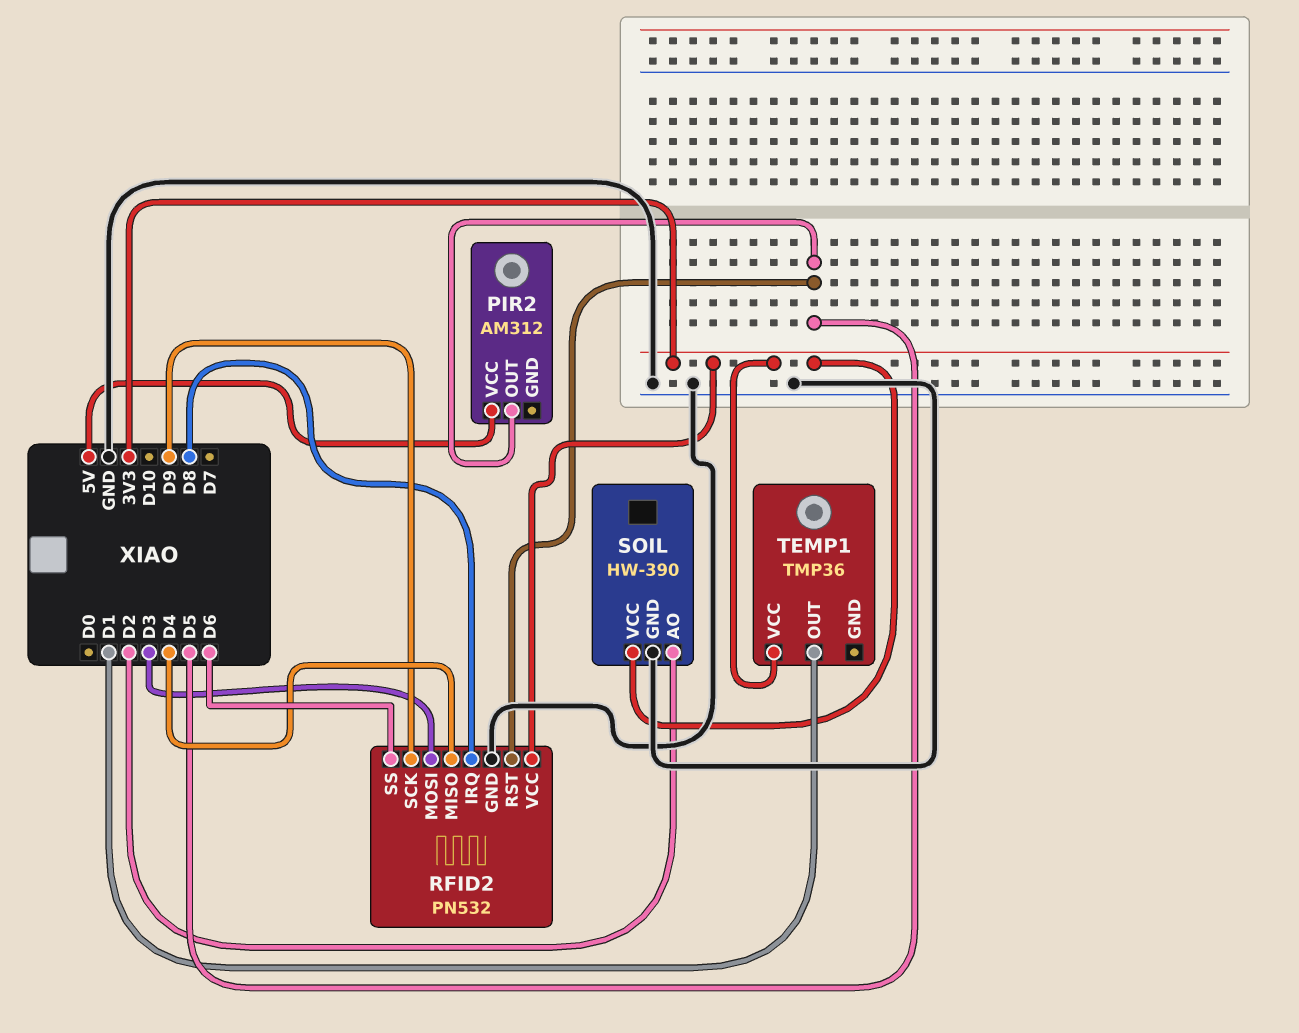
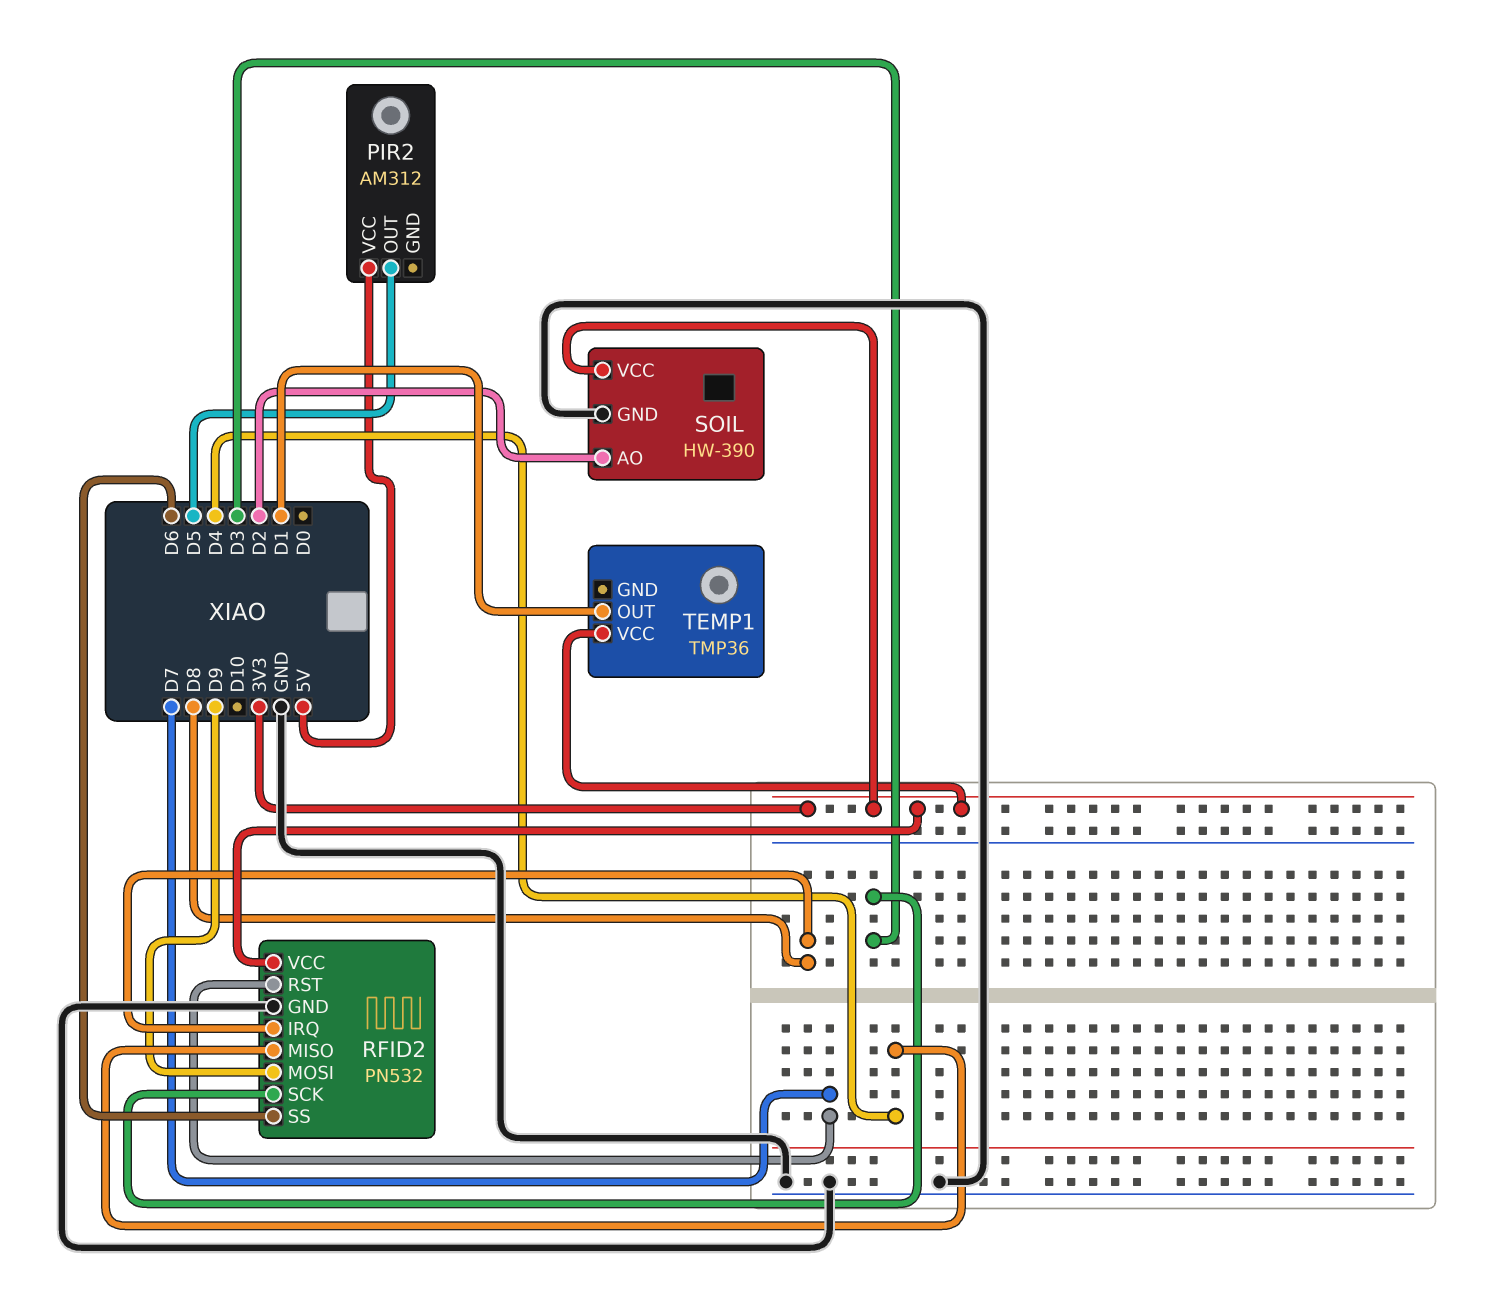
RFID2 pin MOSI: D3 -> D9
RFID2 pin RST: D5 -> D7
RFID2 pin SCK: D9 -> D3

